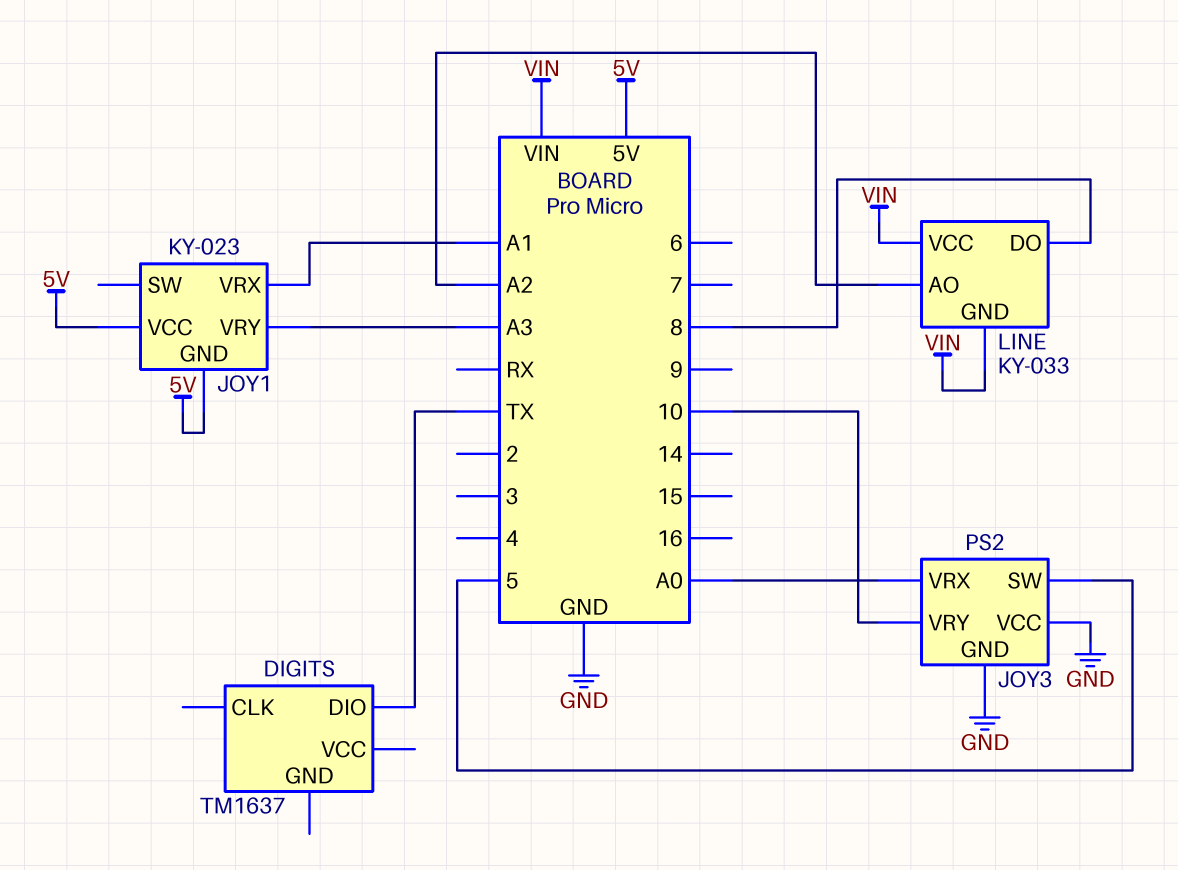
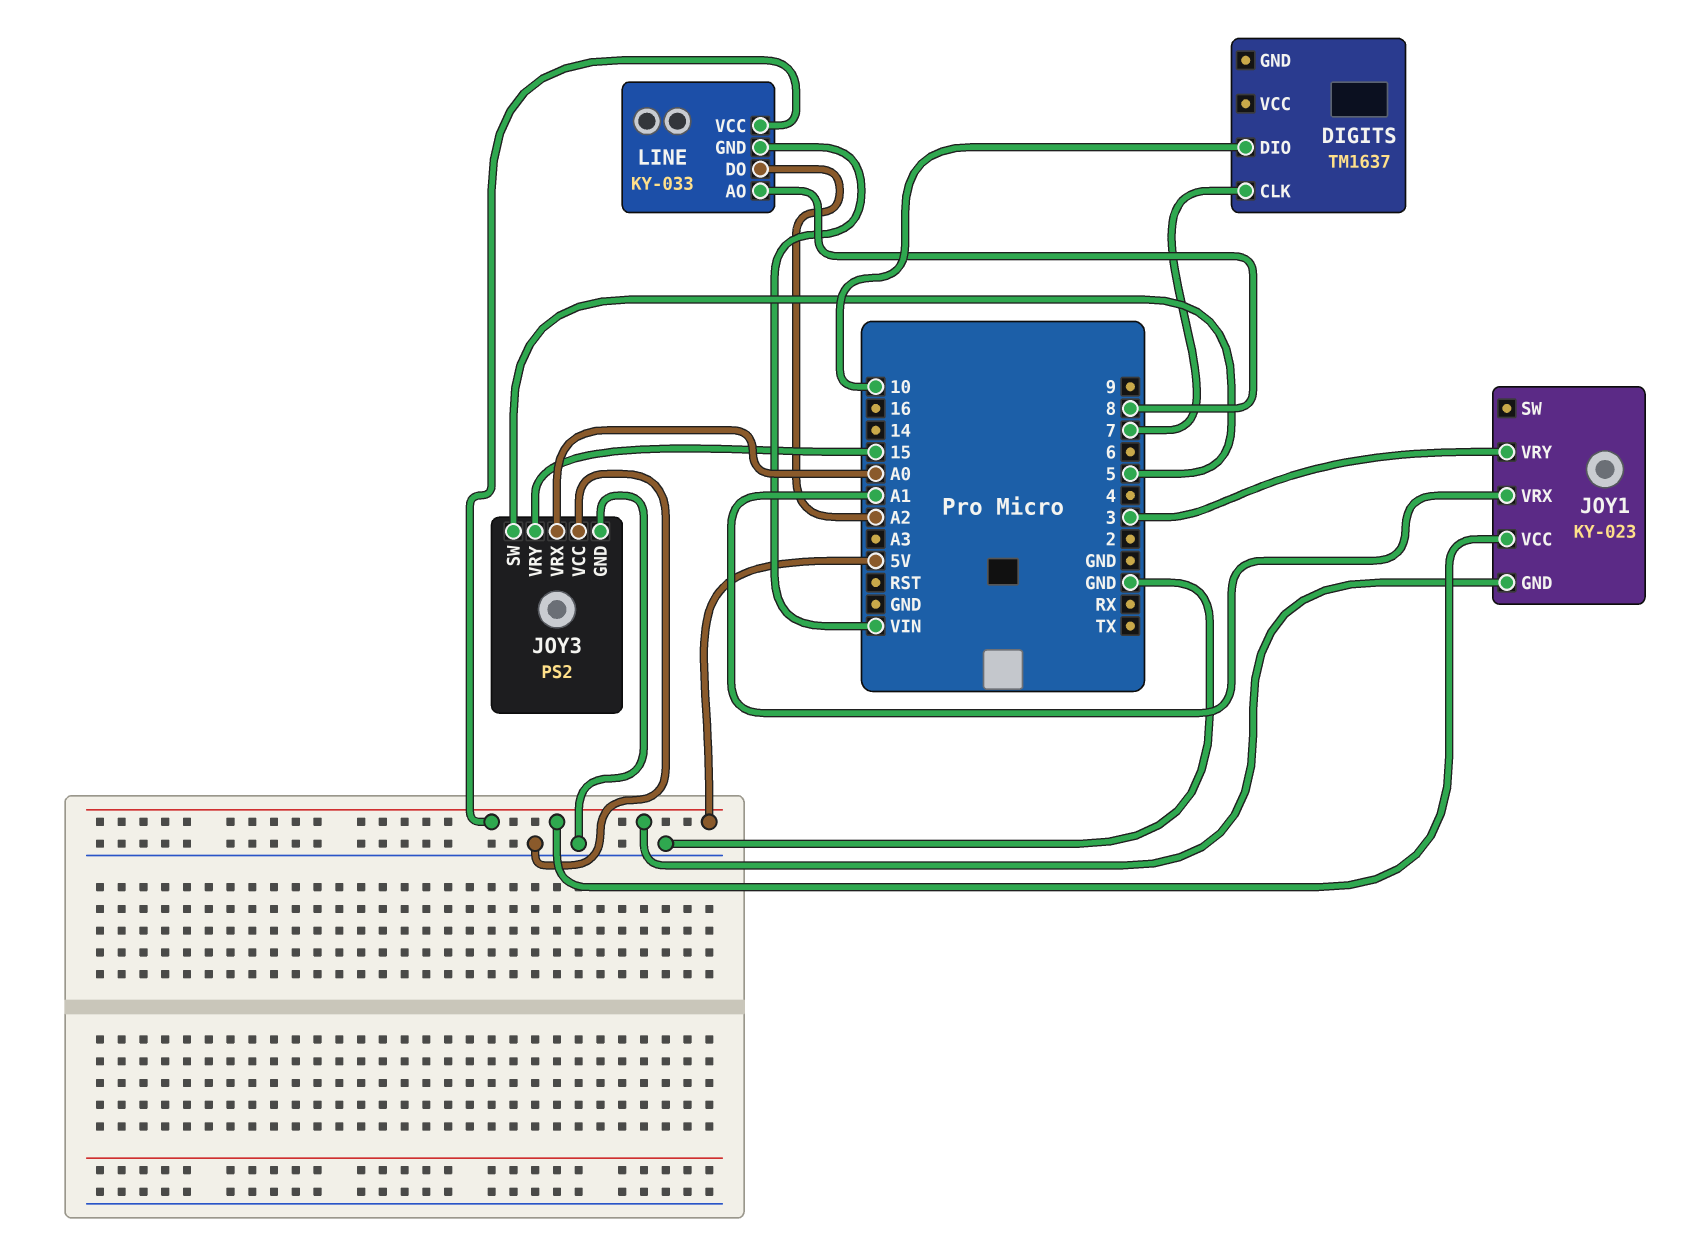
DIGITS pin CLK: none -> 7
DIGITS pin DIO: TX -> 10
JOY1 pin VRY: A3 -> 3
JOY3 pin VRY: 10 -> 15
LINE pin AO: A2 -> 8
LINE pin DO: 8 -> A2
LINE pin VCC: VIN -> 5V

